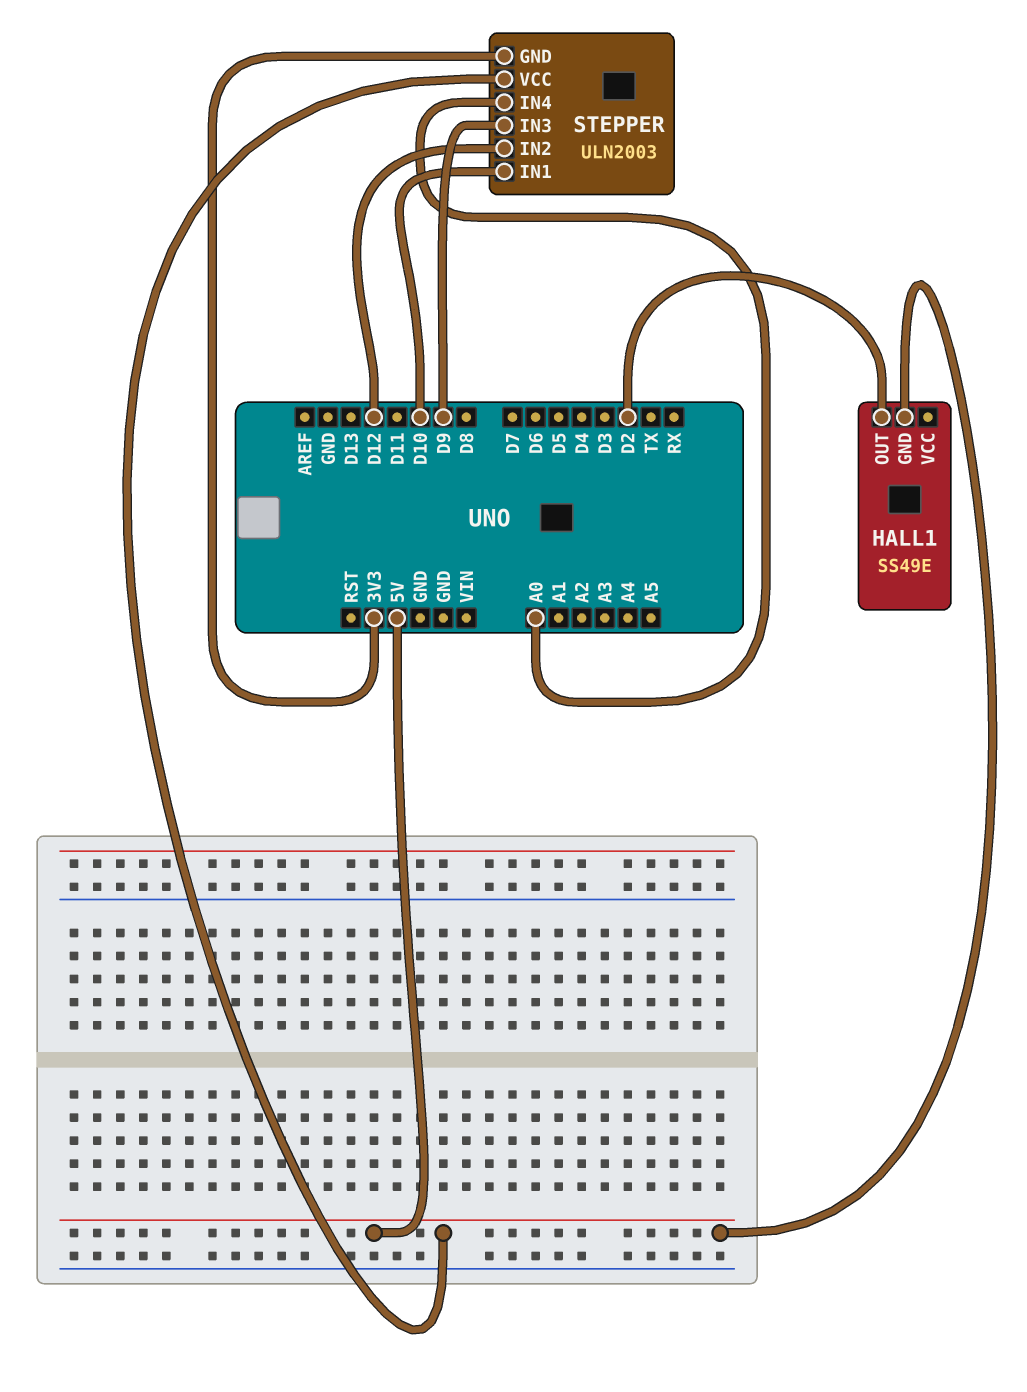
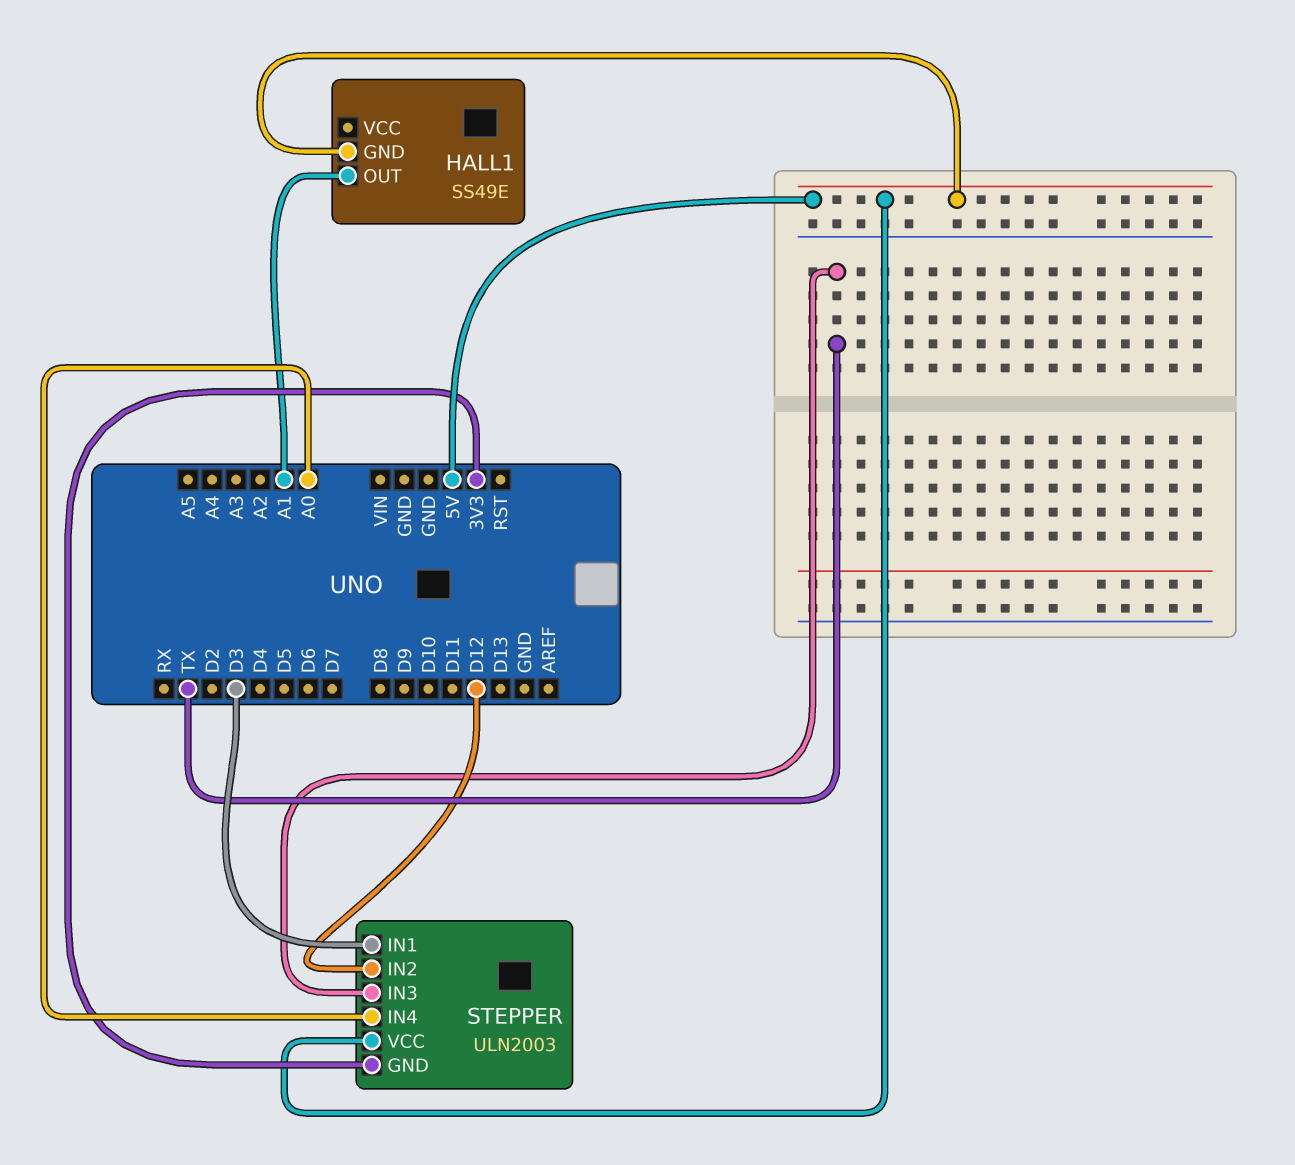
HALL1 pin OUT: D2 -> A1
STEPPER pin IN1: D10 -> D3
STEPPER pin IN3: D9 -> TX

